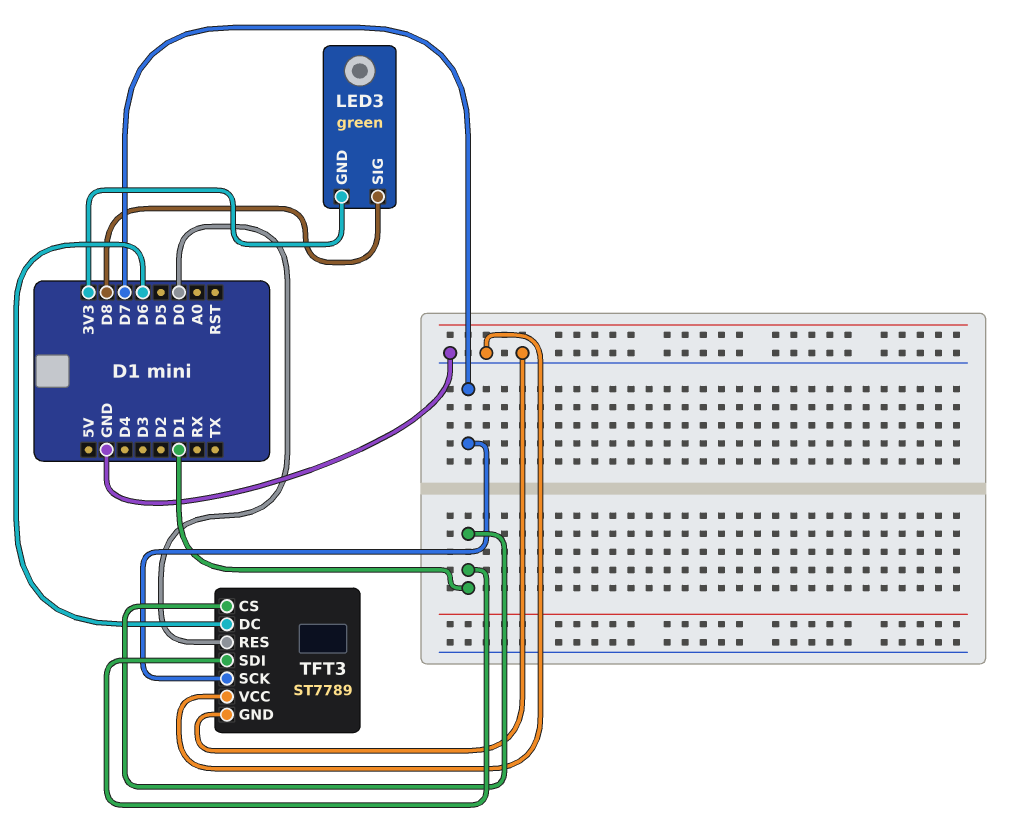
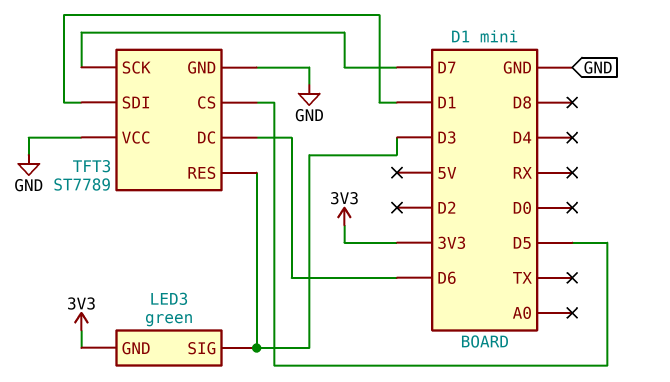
LED3 pin SIG: D8 -> D3
TFT3 pin CS: D1 -> D5
TFT3 pin RES: D0 -> D3

